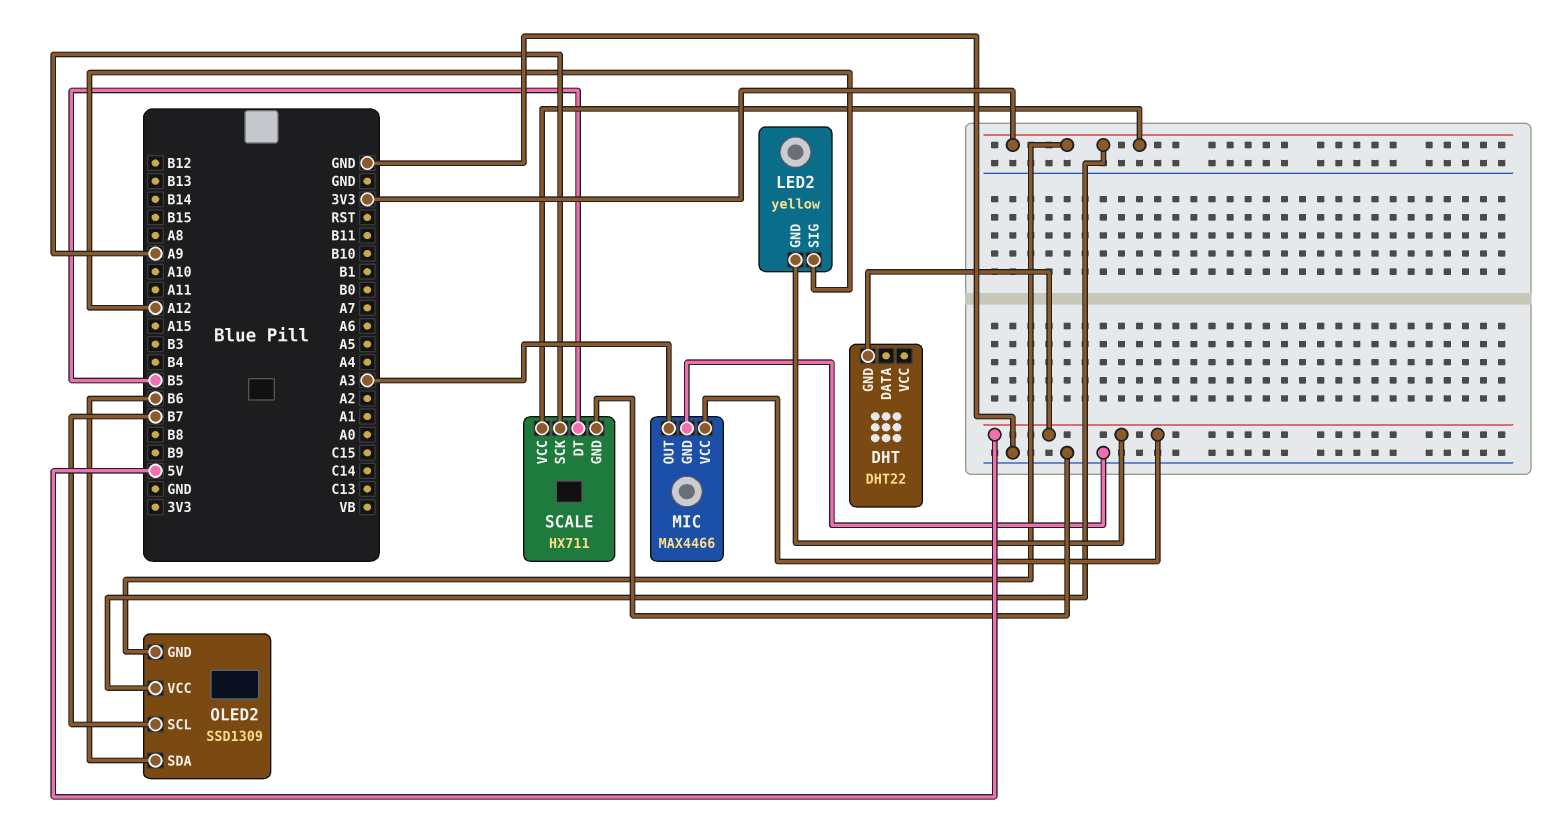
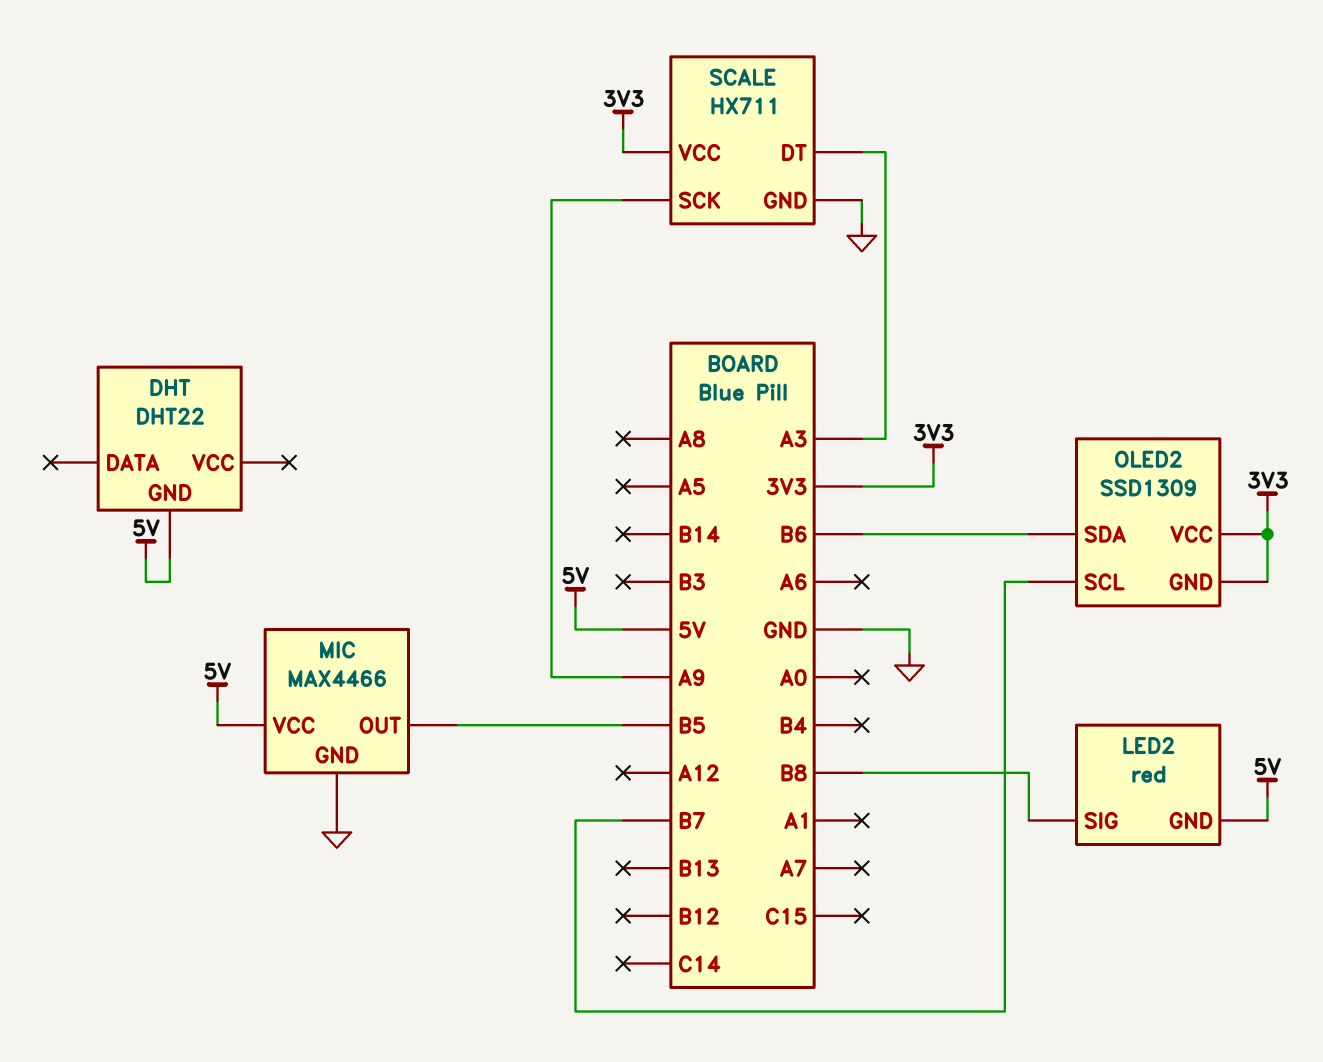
LED2: yellow -> red
LED2 pin SIG: A12 -> B8
MIC pin OUT: A3 -> B5
SCALE pin DT: B5 -> A3

